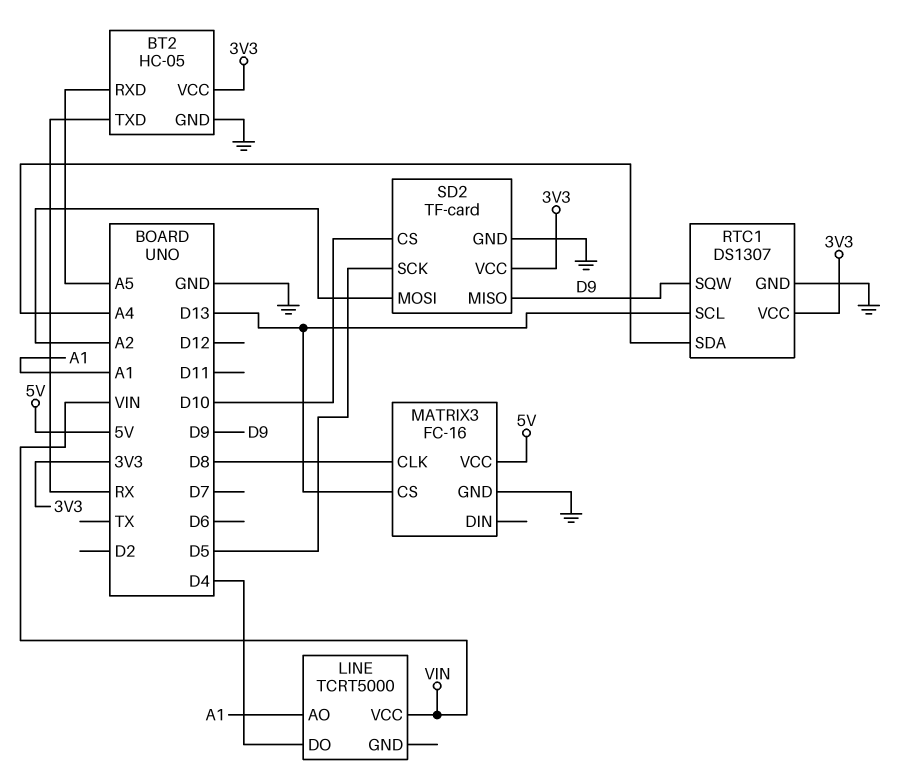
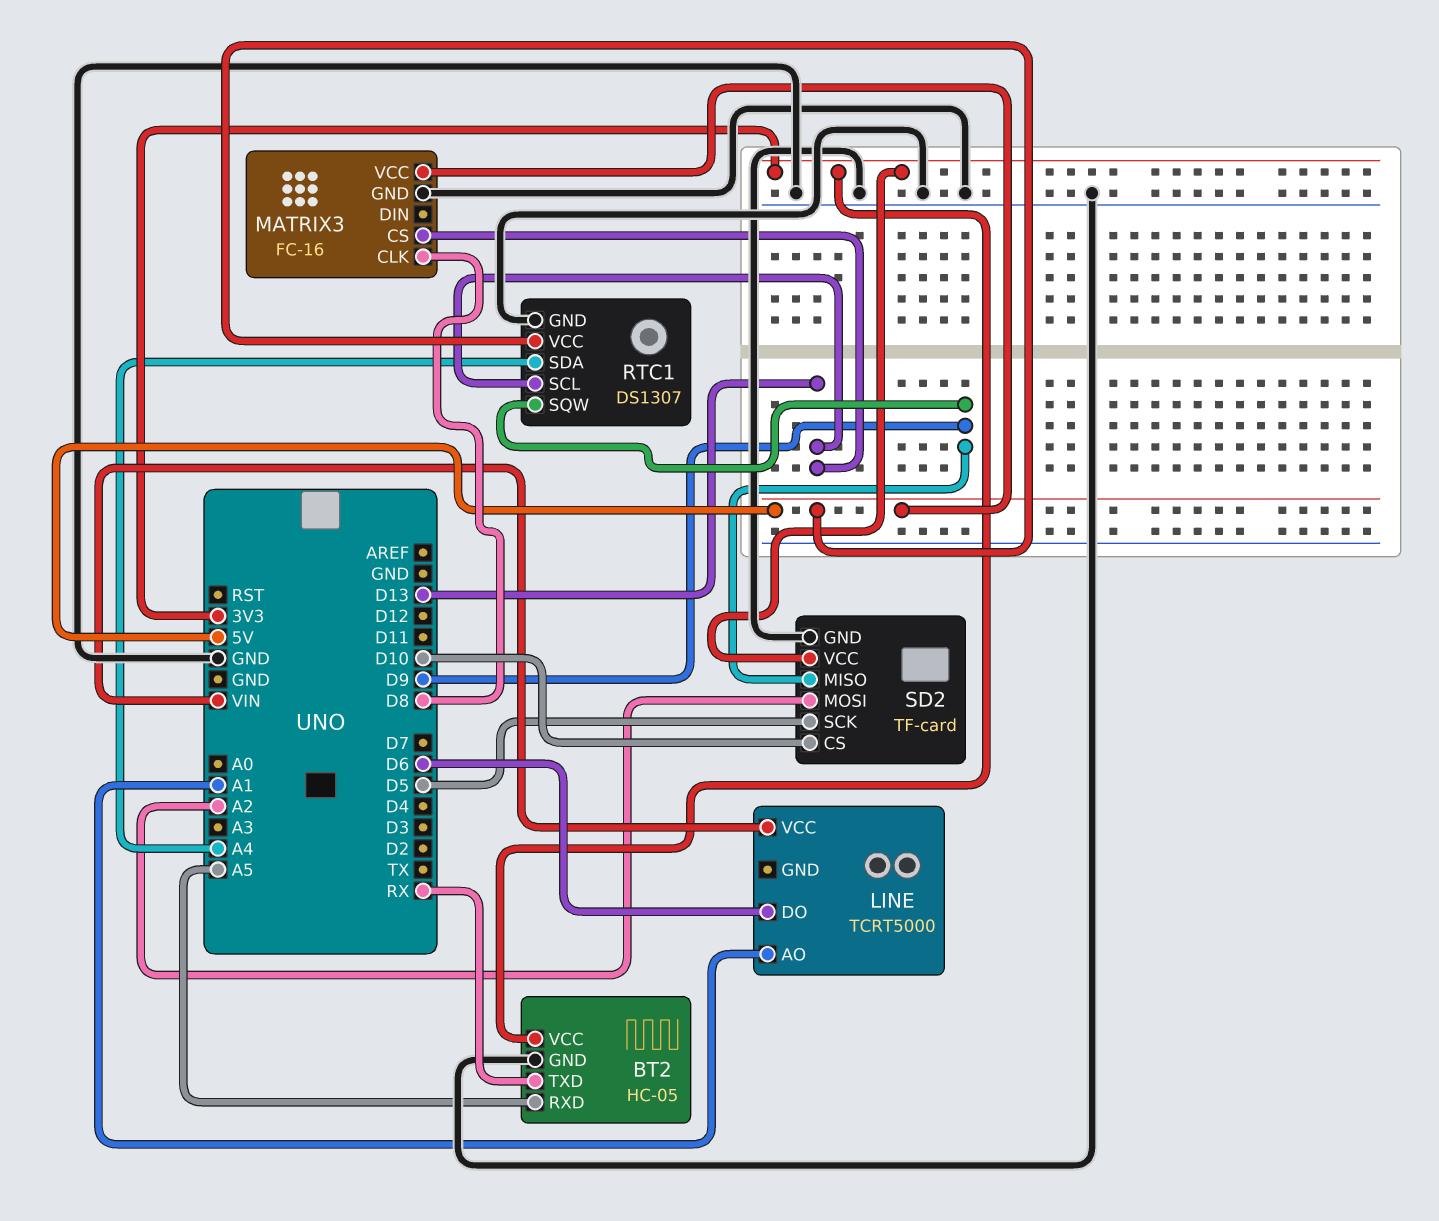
LINE pin DO: D4 -> D6
RTC1 pin VCC: 3V3 -> 5V

